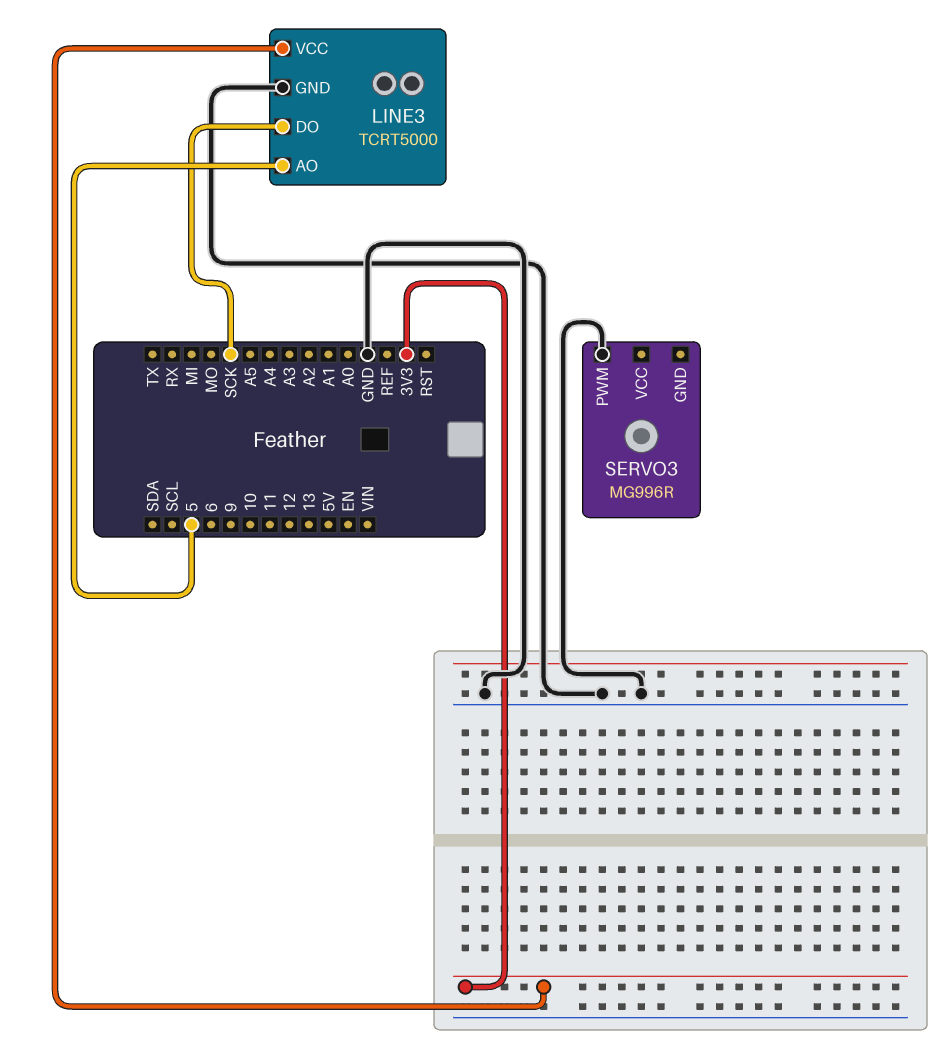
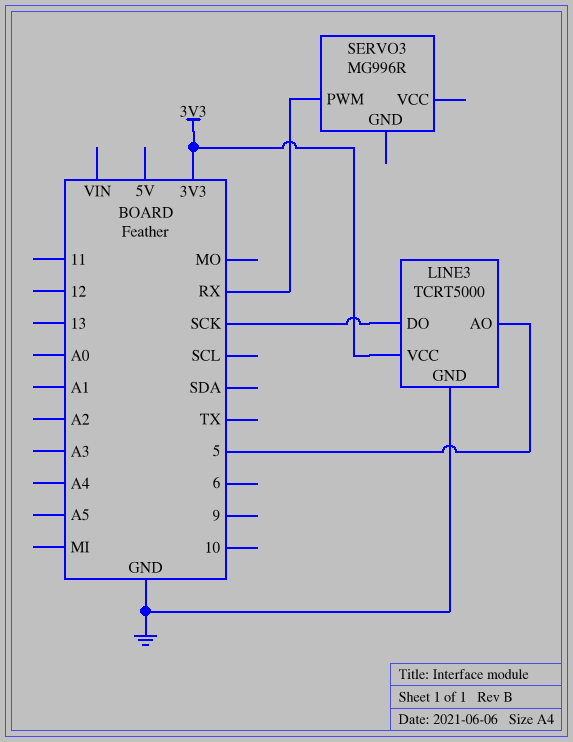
SERVO3 pin PWM: GND -> RX

